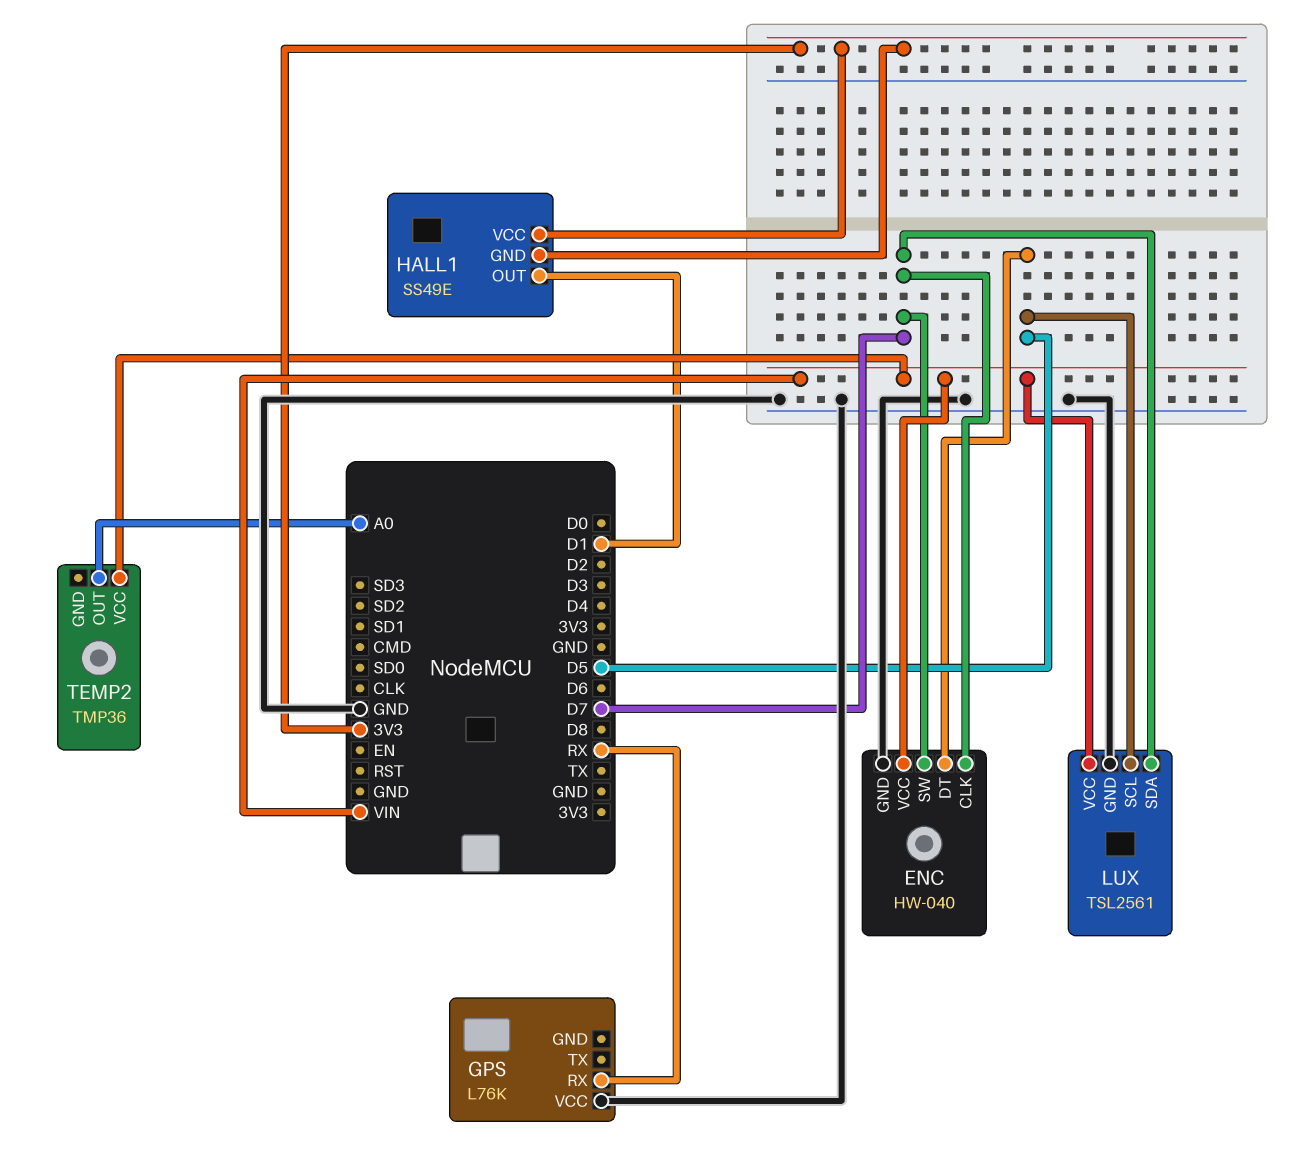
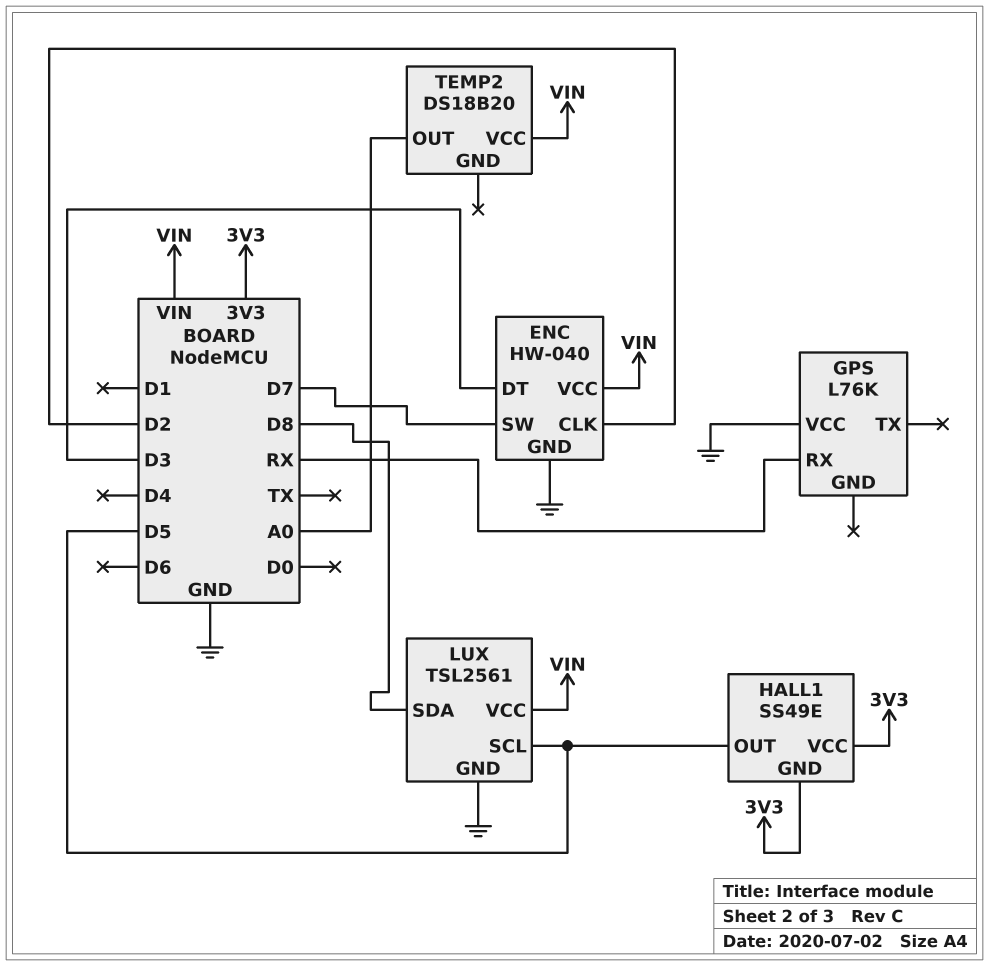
ENC pin CLK: D7 -> D2
ENC pin DT: D5 -> D3
HALL1 pin OUT: D1 -> D5
LUX pin SDA: D7 -> D8
TEMP2: TMP36 -> DS18B20

